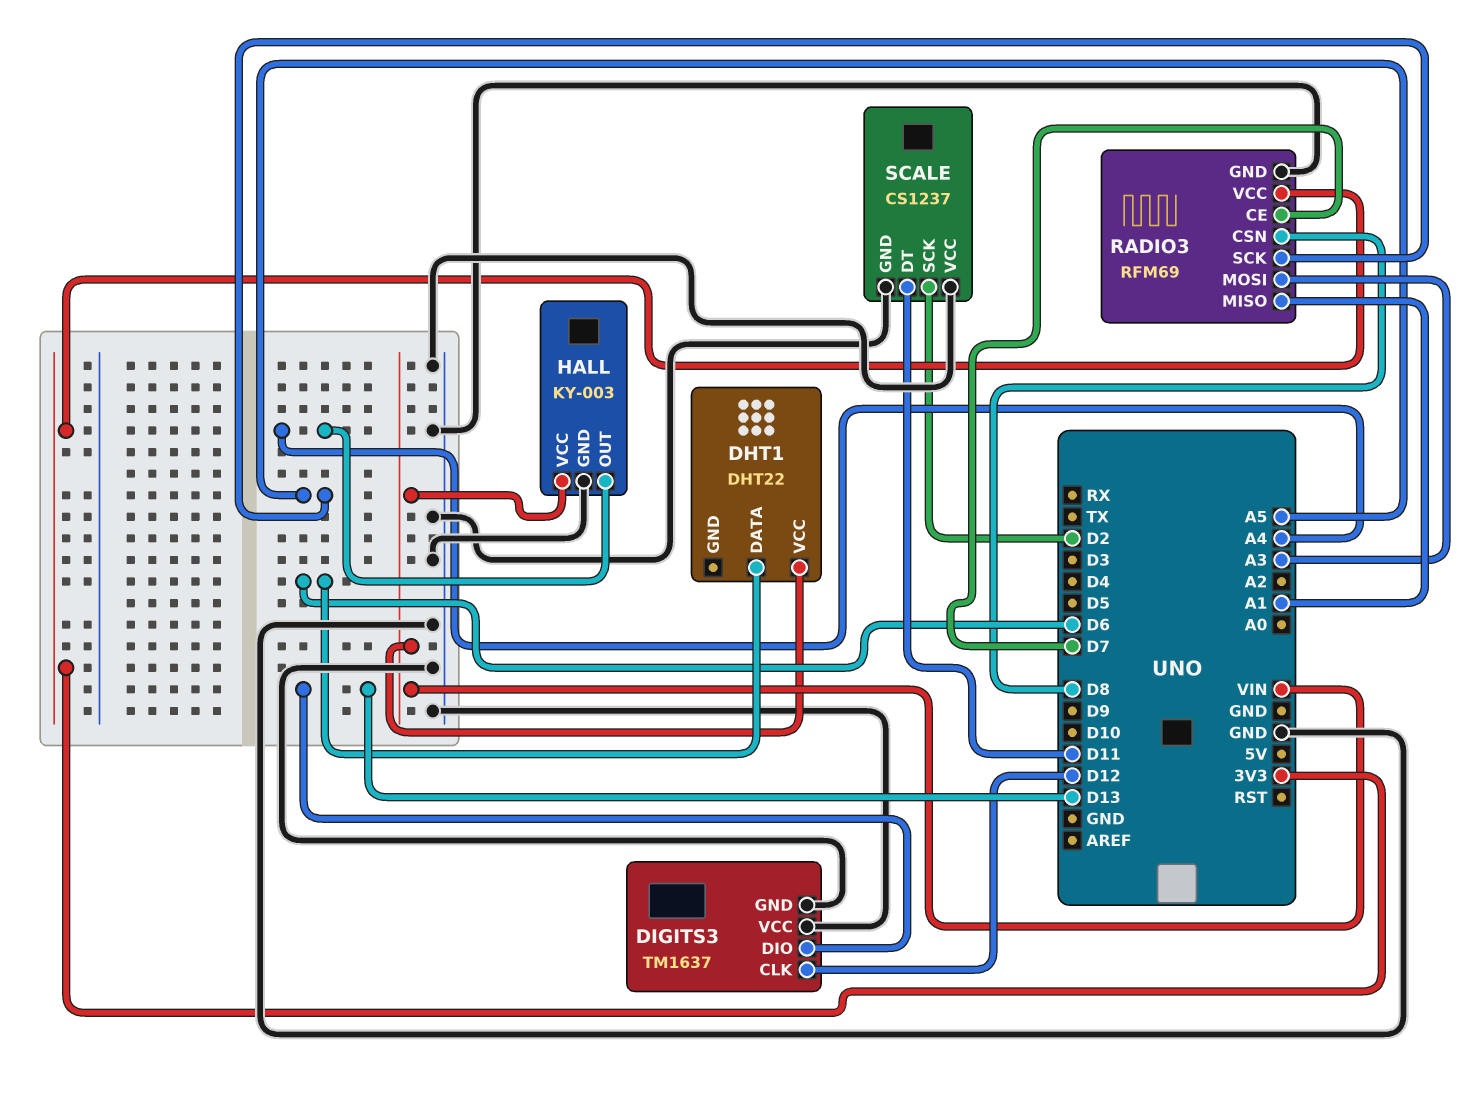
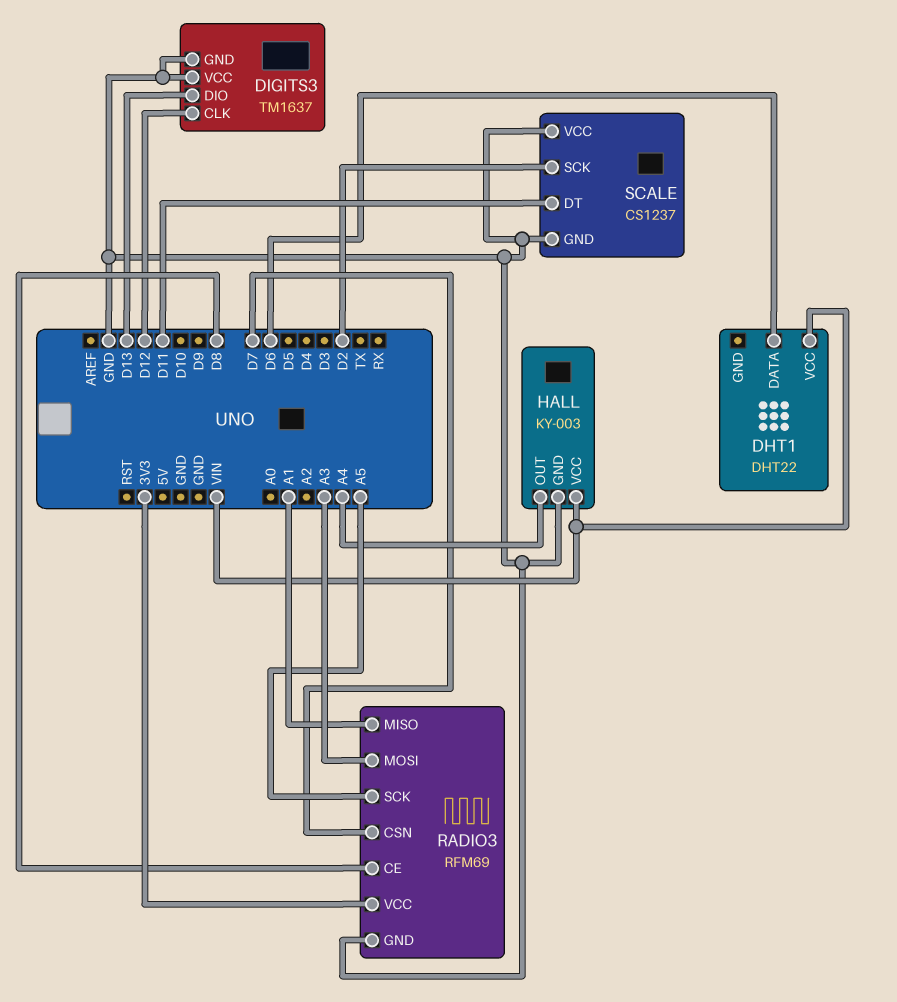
RADIO3 pin CE: D7 -> D8
RADIO3 pin CSN: D8 -> D7

